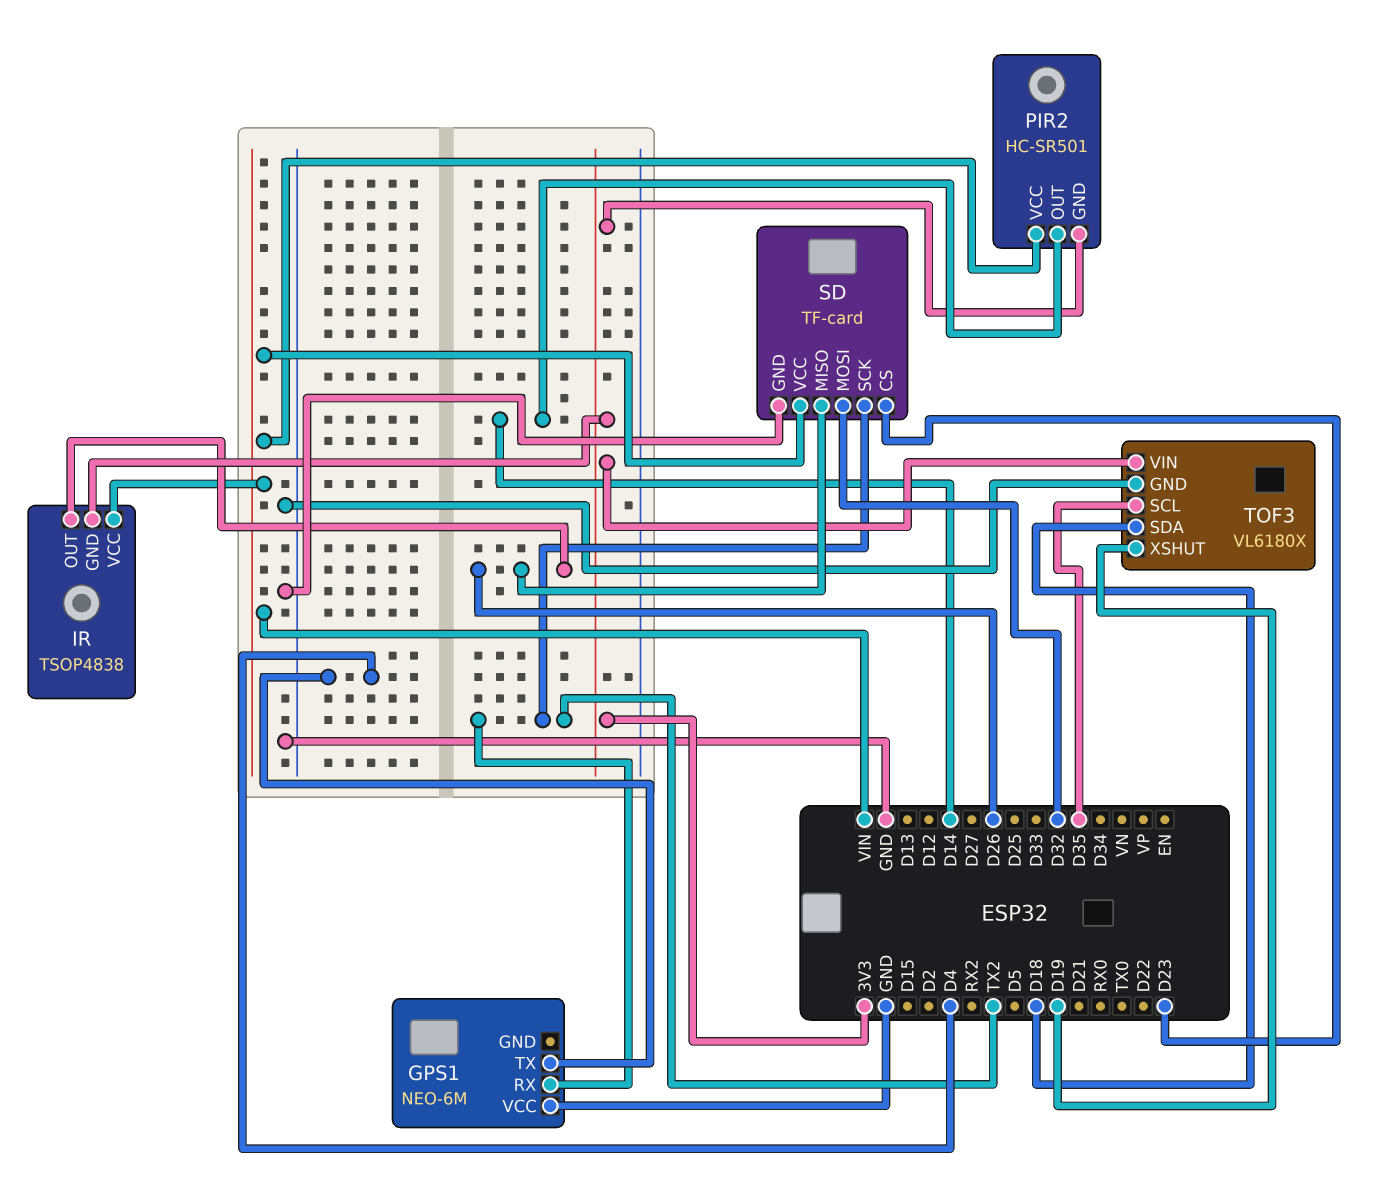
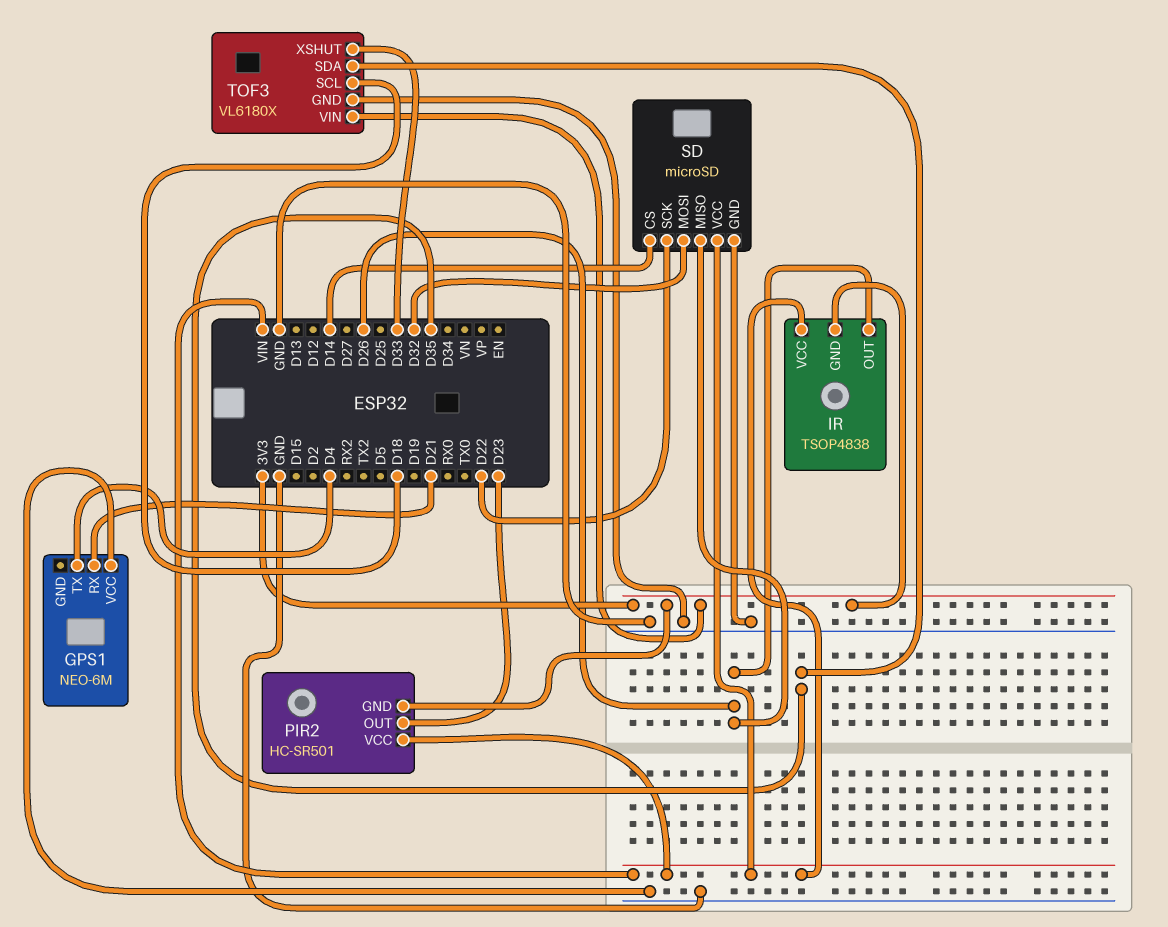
GPS1 pin RX: TX2 -> D21
PIR2 pin OUT: D14 -> D23
SD: TF-card -> microSD
SD pin CS: D23 -> D14
SD pin SCK: TX2 -> D22
TOF3 pin SCL: D35 -> D18
TOF3 pin SDA: D18 -> D35
TOF3 pin XSHUT: D19 -> D33

